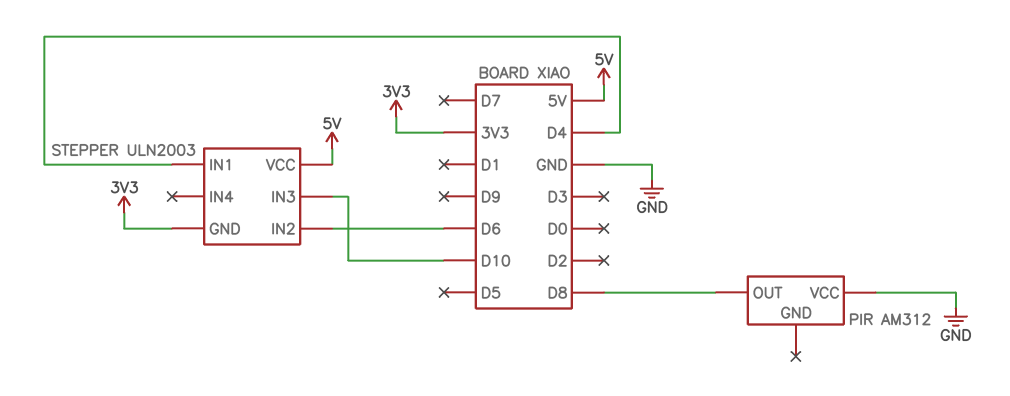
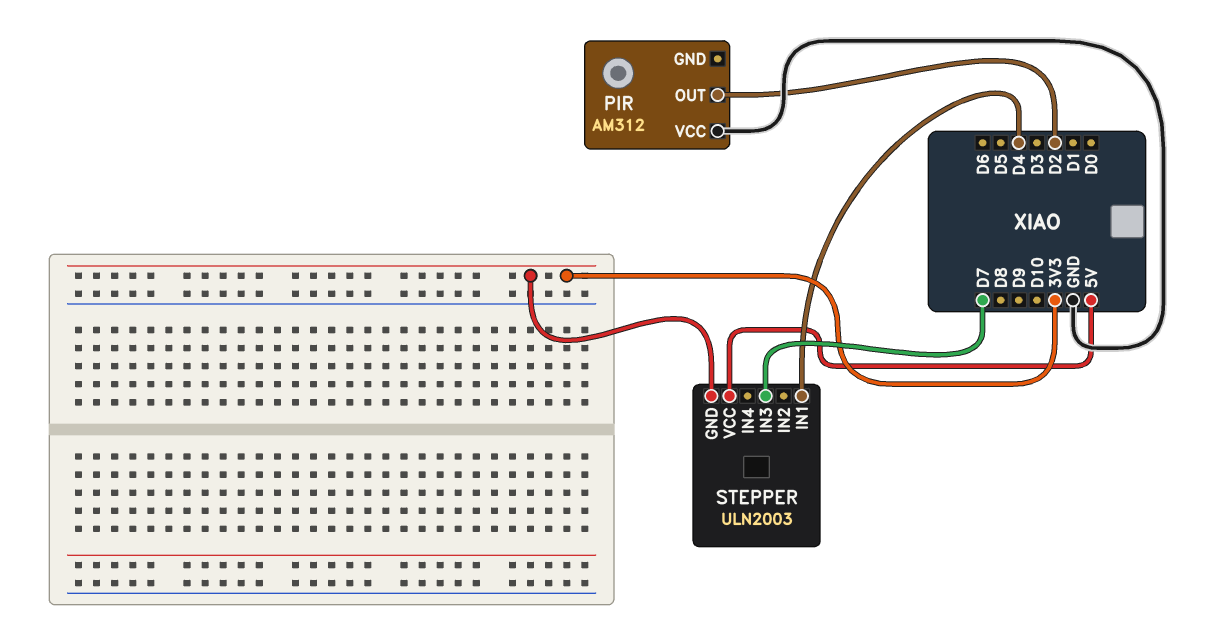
PIR pin OUT: D8 -> D2
STEPPER pin IN2: D6 -> none
STEPPER pin IN3: D10 -> D7

